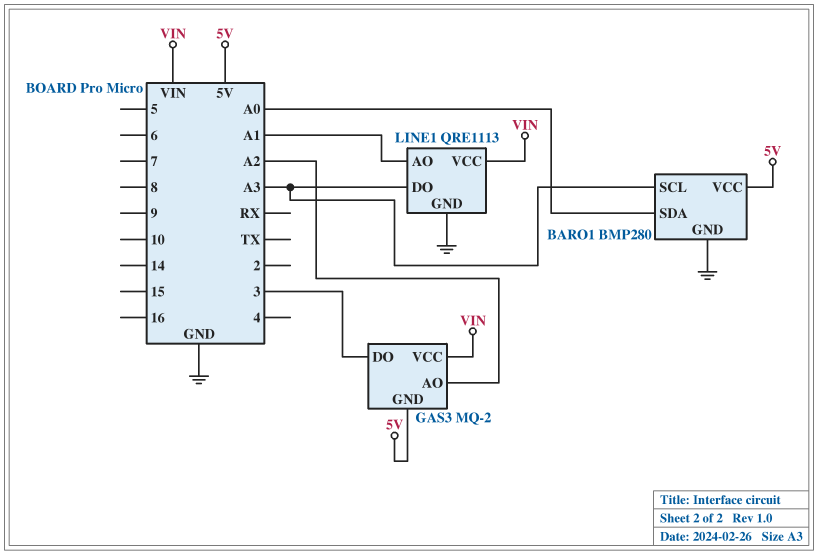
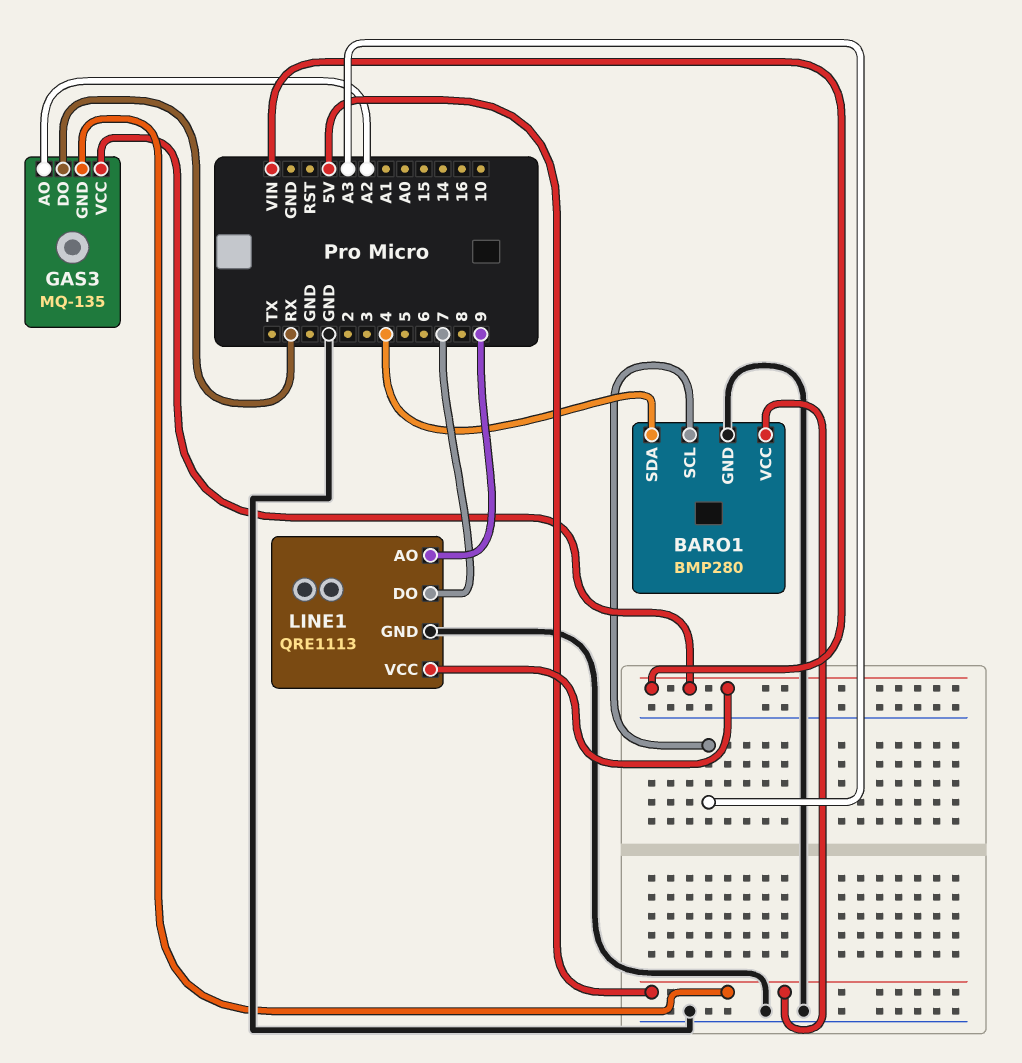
BARO1 pin SDA: A0 -> 4
GAS3: MQ-2 -> MQ-135
GAS3 pin DO: 3 -> RX
LINE1 pin AO: A1 -> 9
LINE1 pin DO: A3 -> 7

